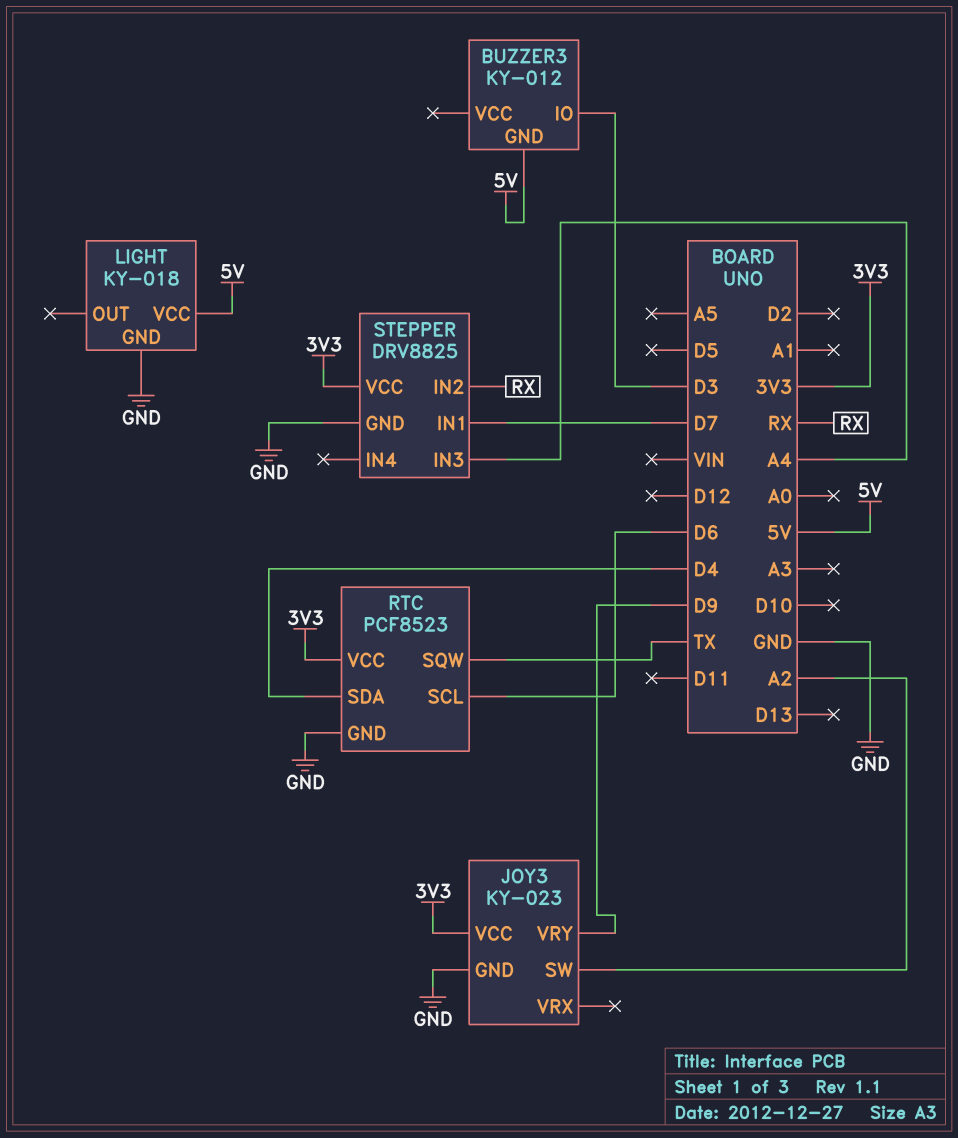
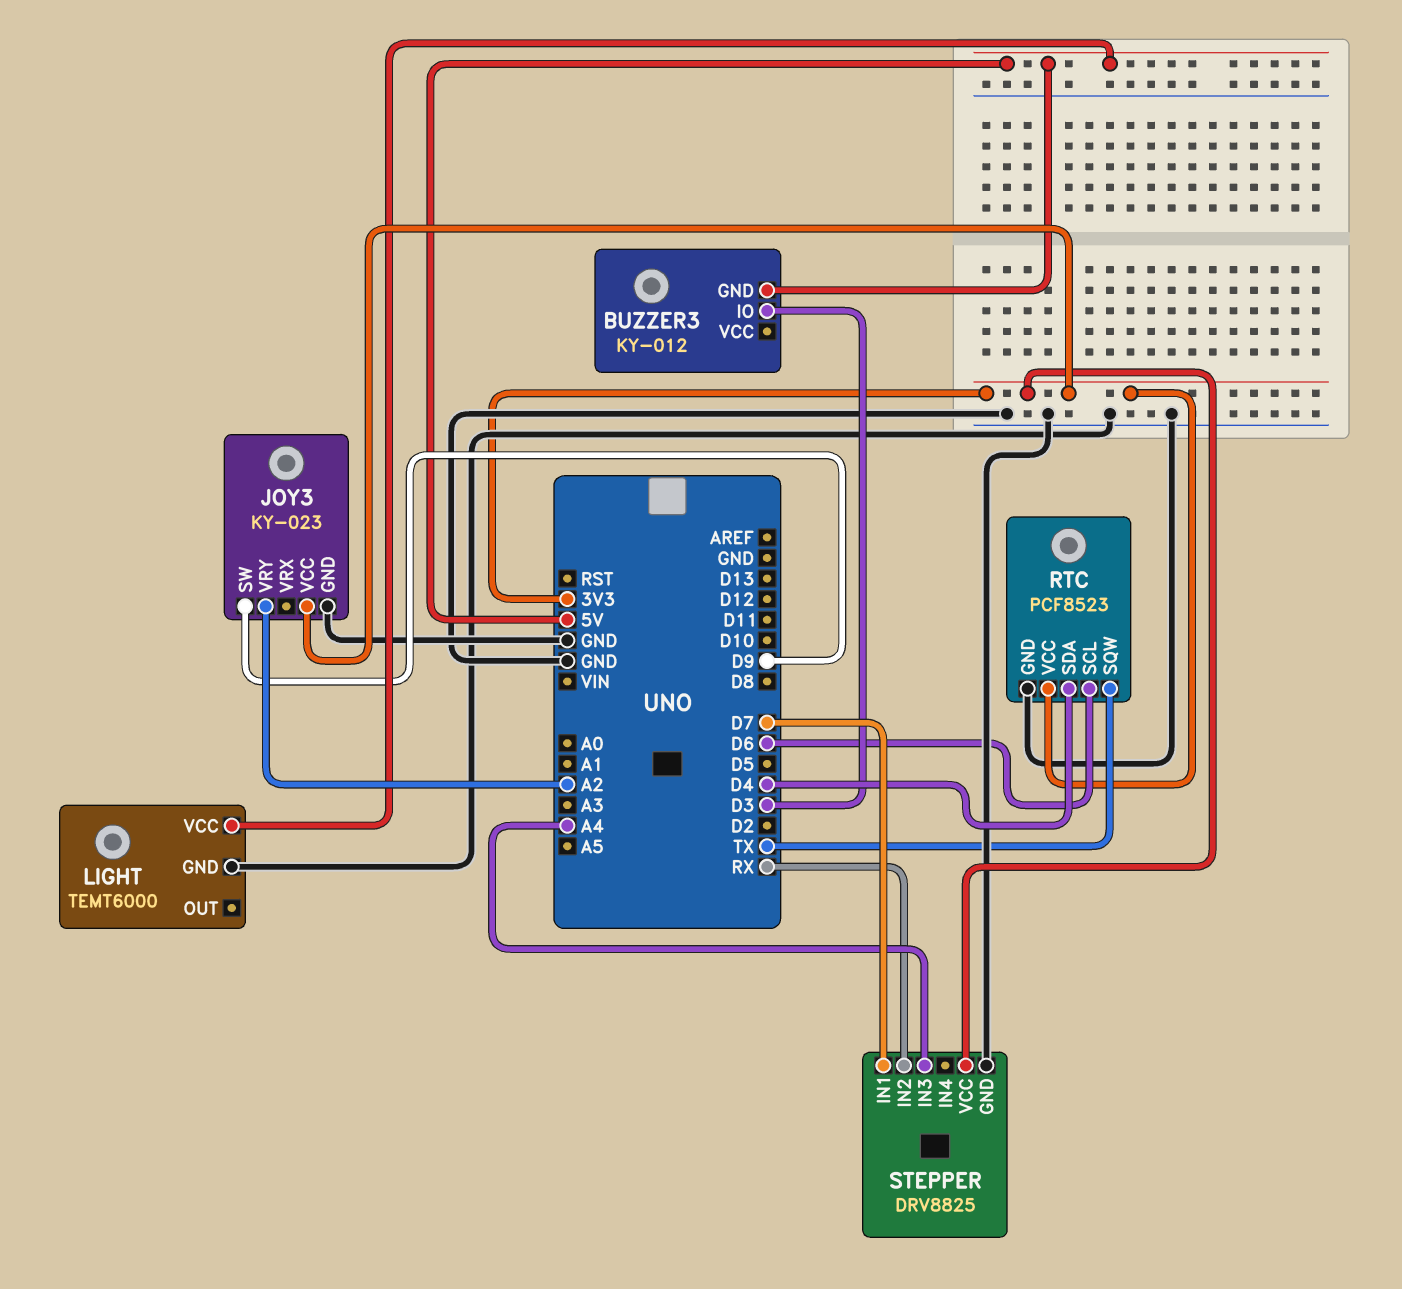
JOY3 pin SW: A2 -> D9
JOY3 pin VRY: D9 -> A2
LIGHT: KY-018 -> TEMT6000

